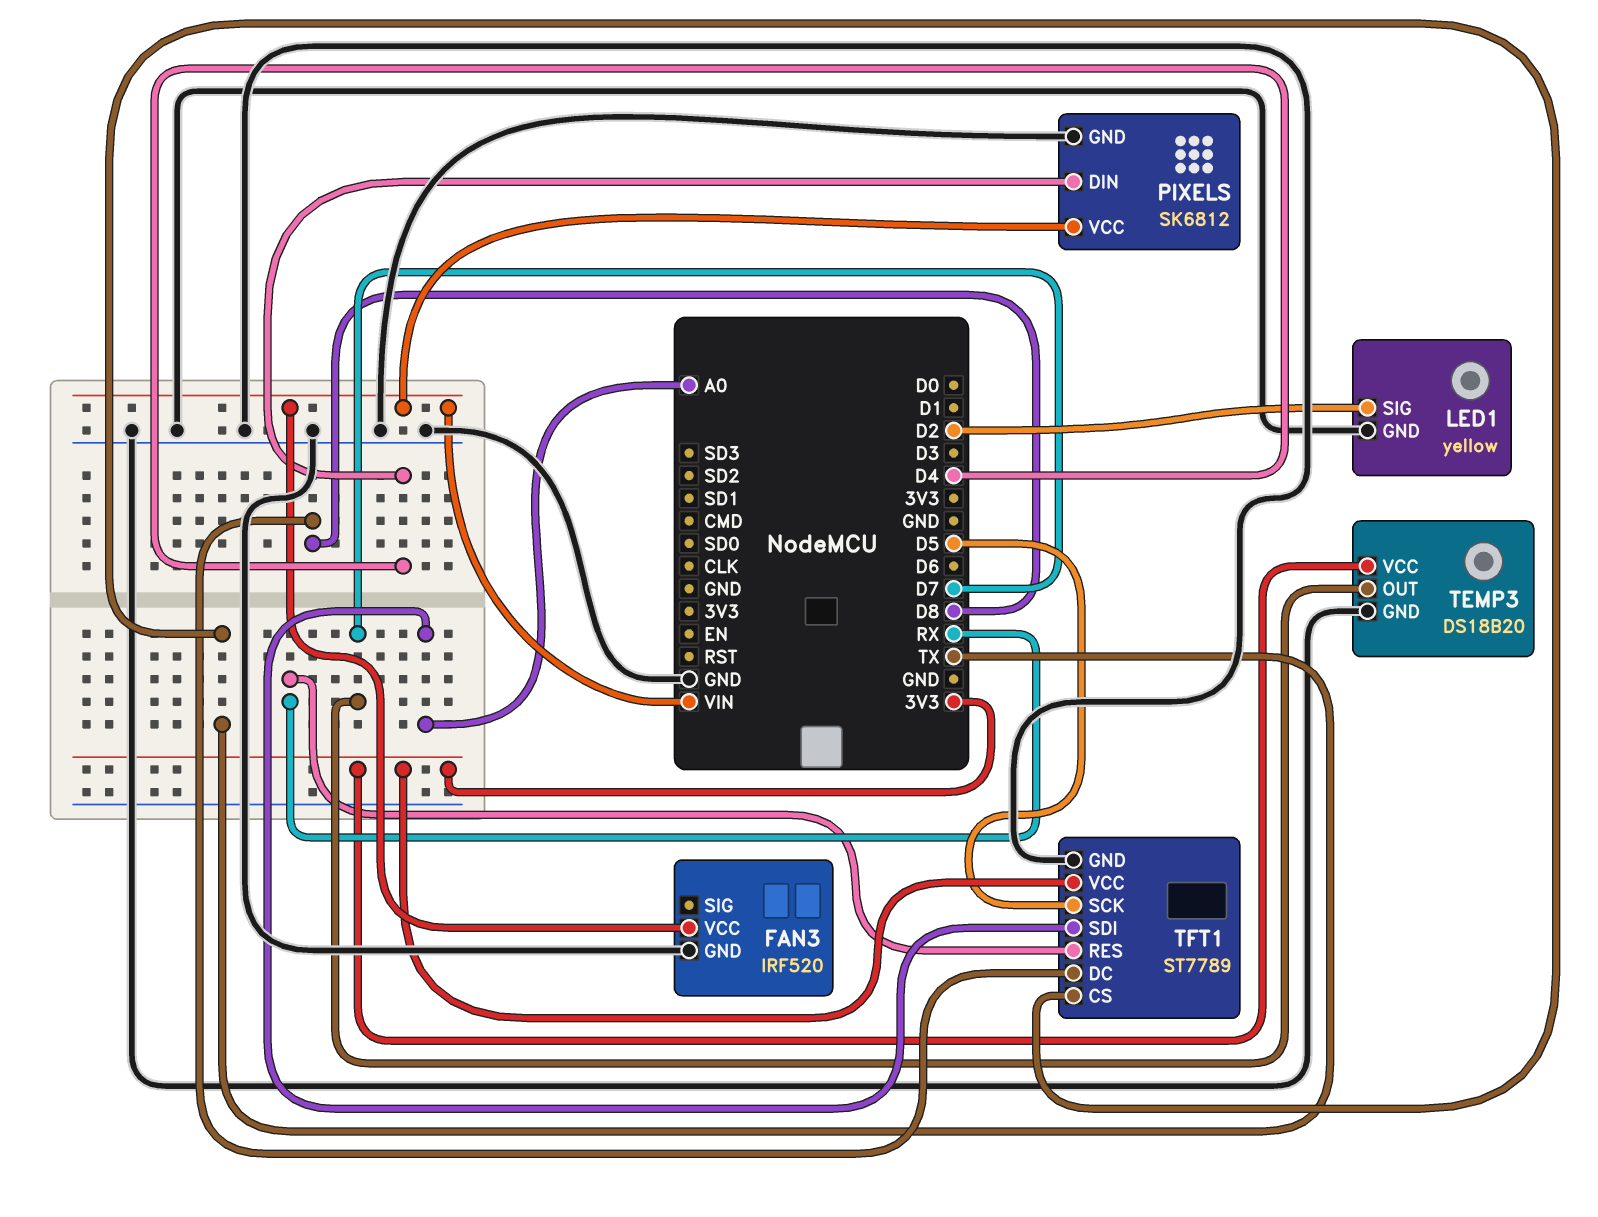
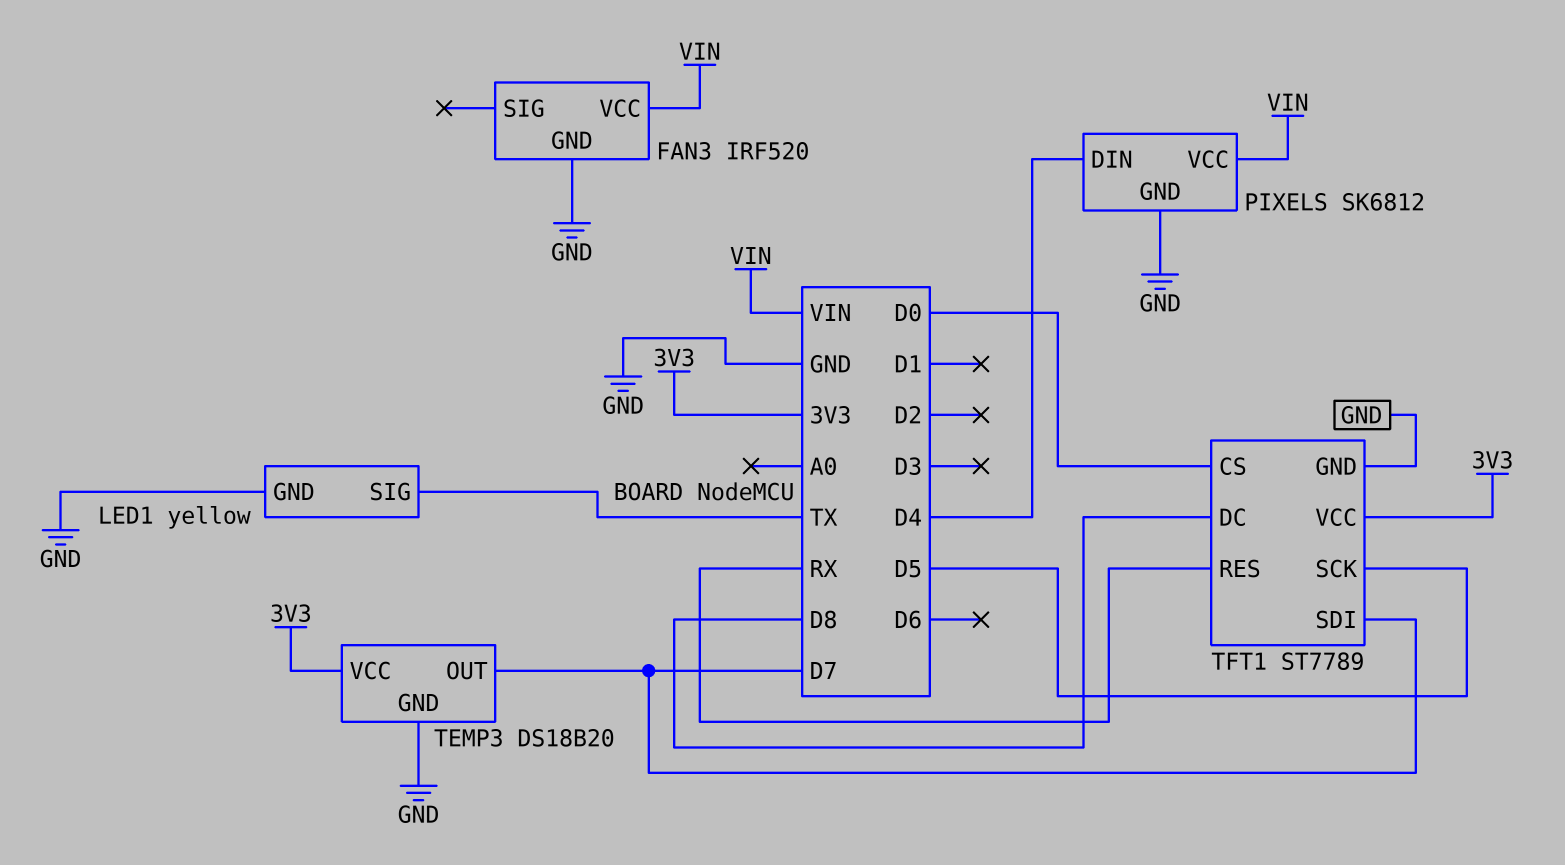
LED1 pin SIG: D2 -> TX
TFT1 pin CS: TX -> D0
TFT1 pin SDI: A0 -> D7

